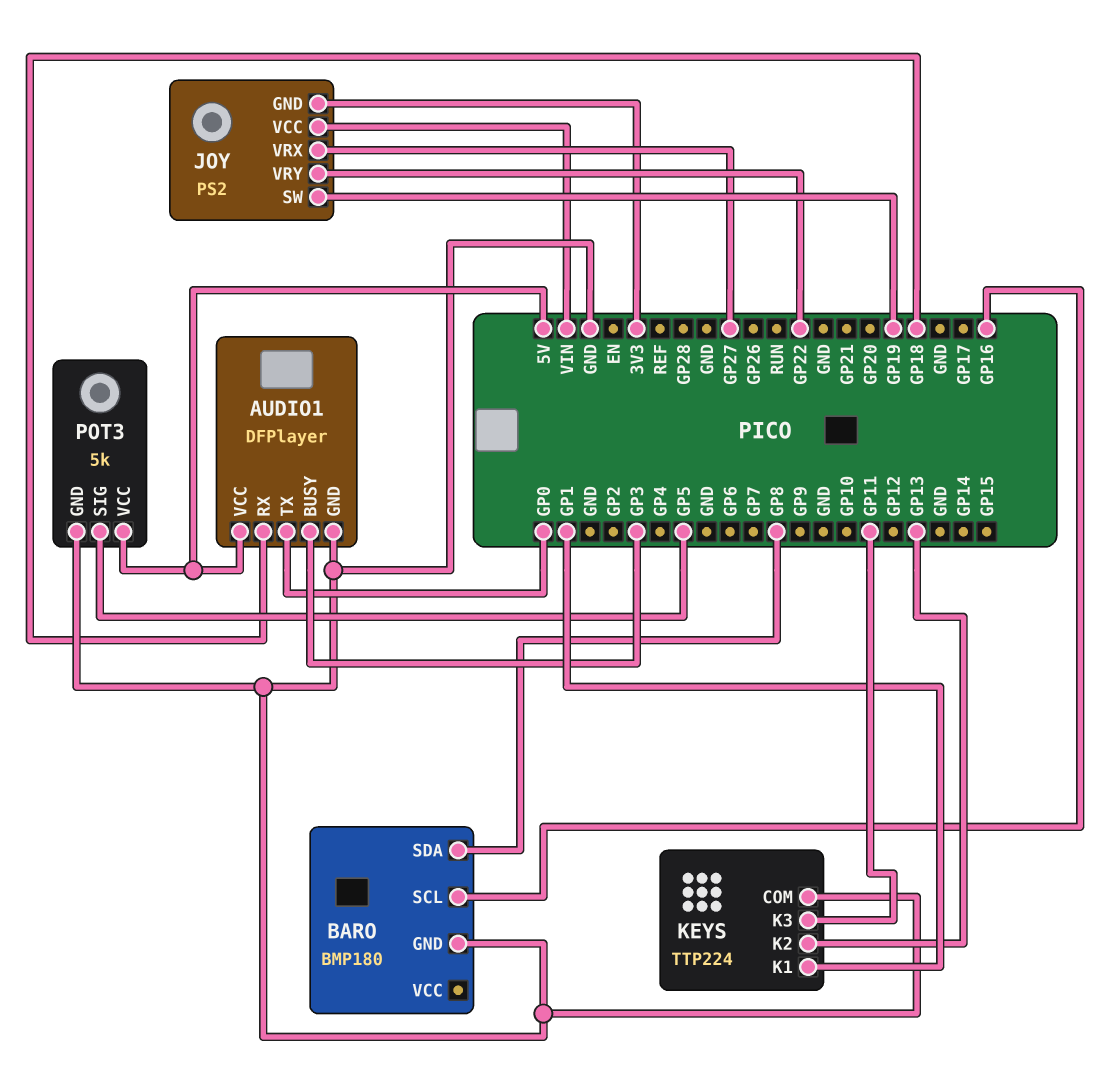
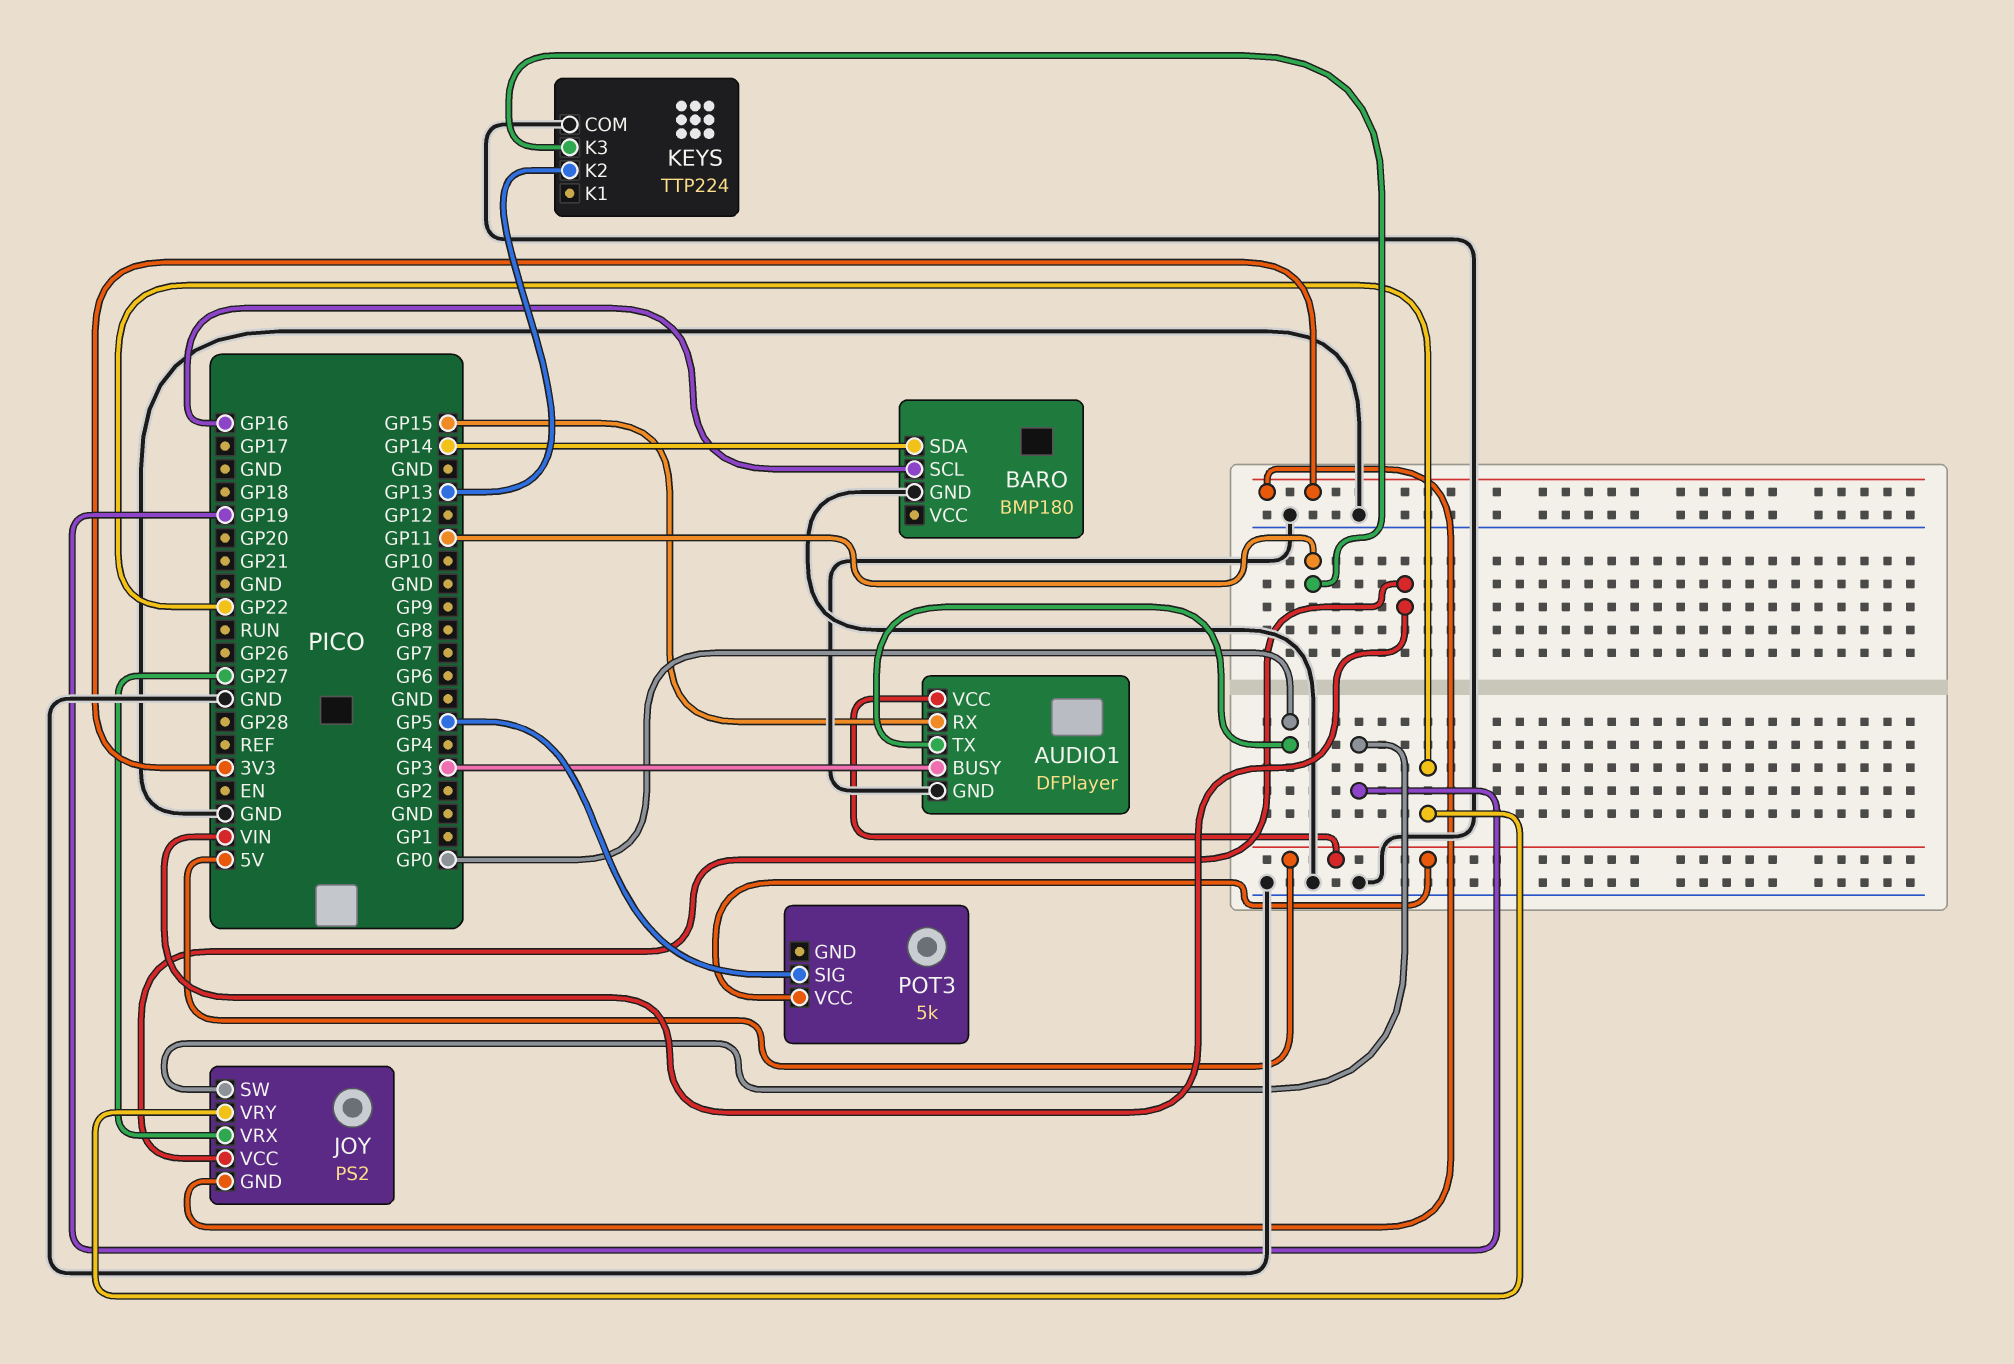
AUDIO1 pin RX: GP18 -> GP15
BARO pin SDA: GP8 -> GP14
KEYS pin K1: GP1 -> none
POT3 pin GND: GND -> none

